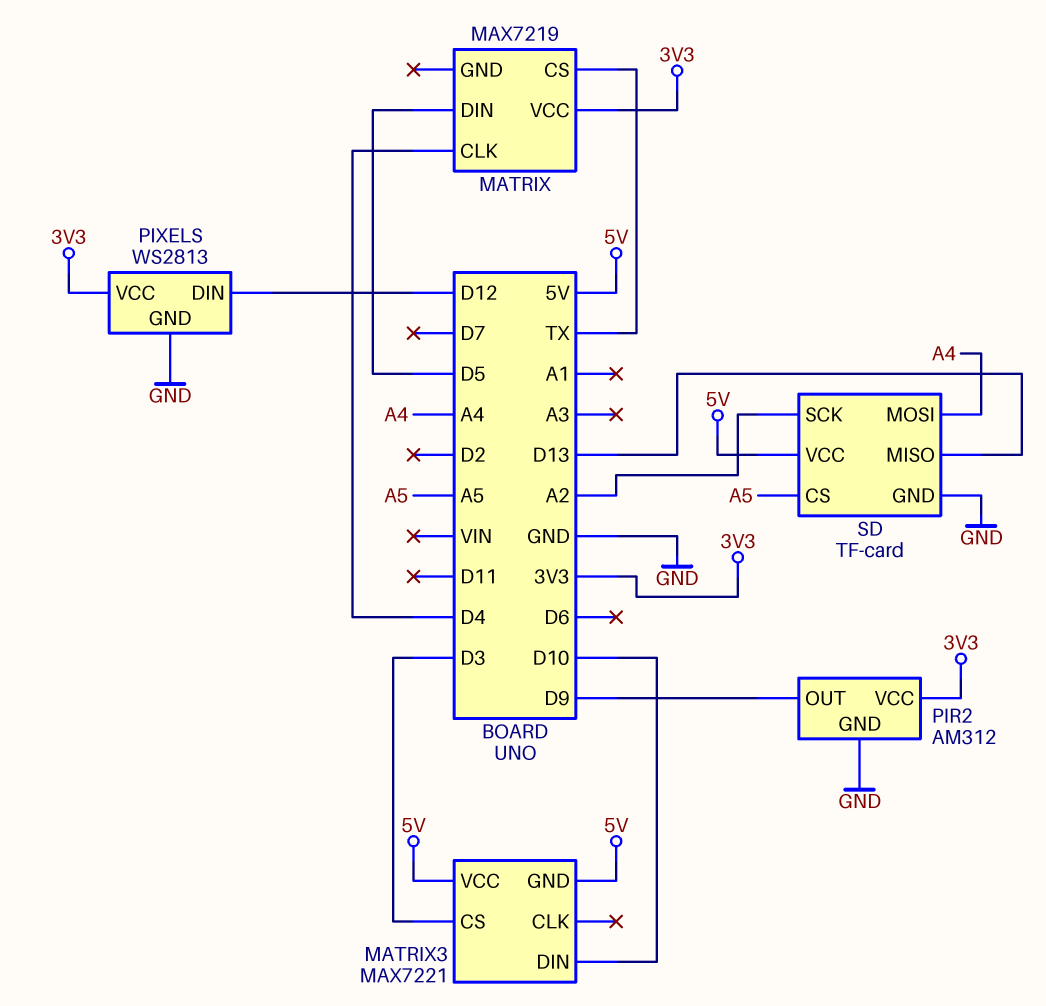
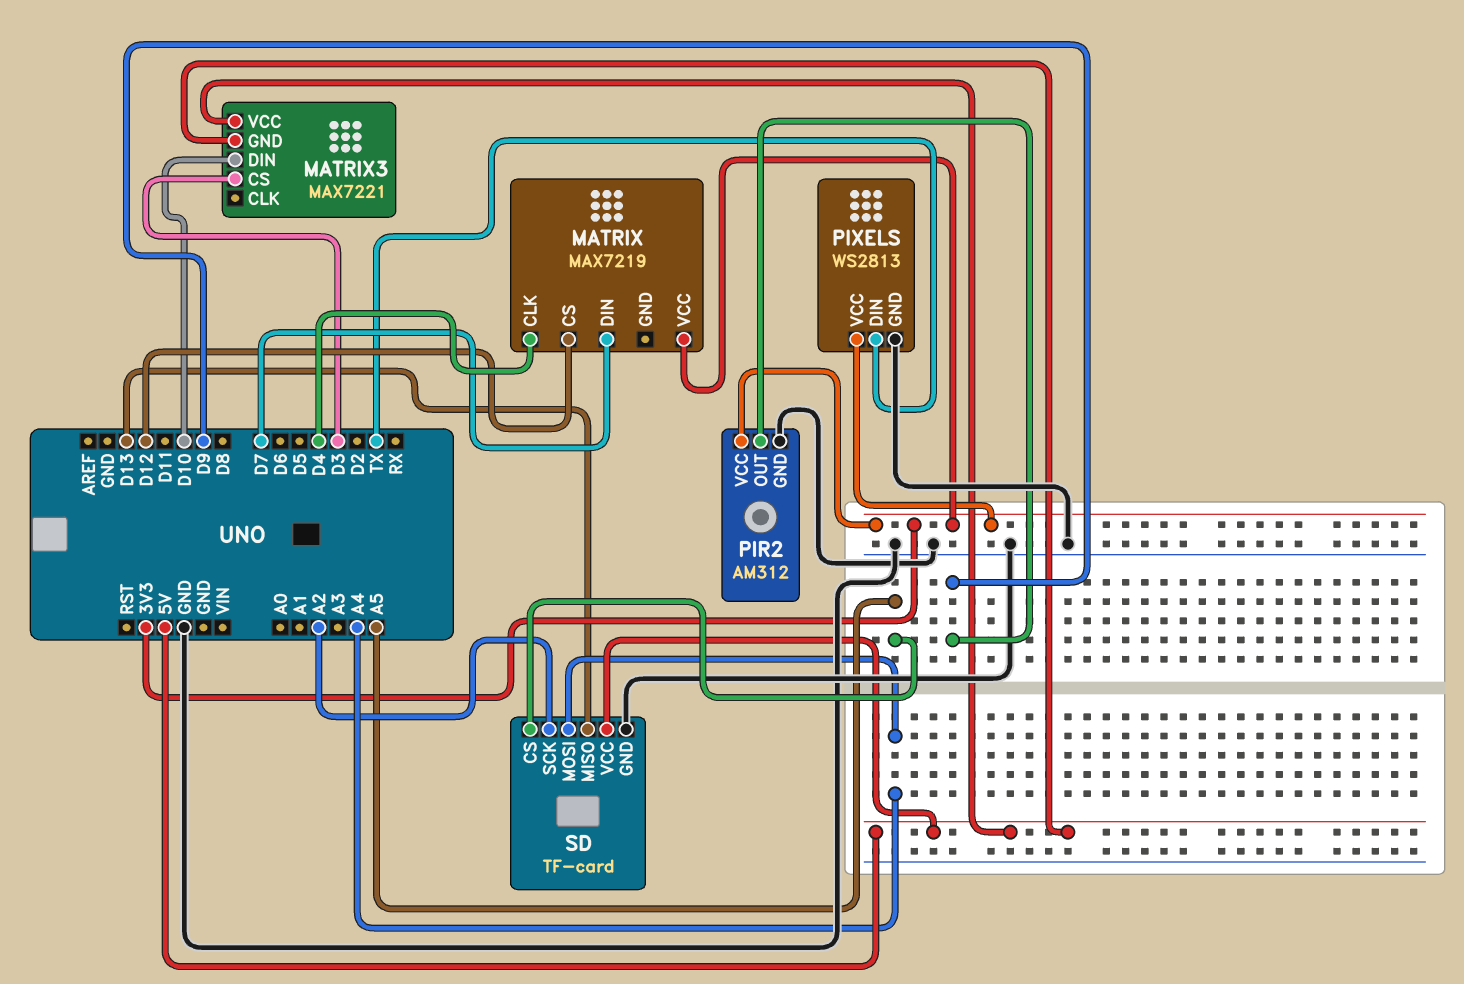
MATRIX pin CS: TX -> D12
MATRIX pin DIN: D5 -> D7
PIXELS pin DIN: D12 -> TX

